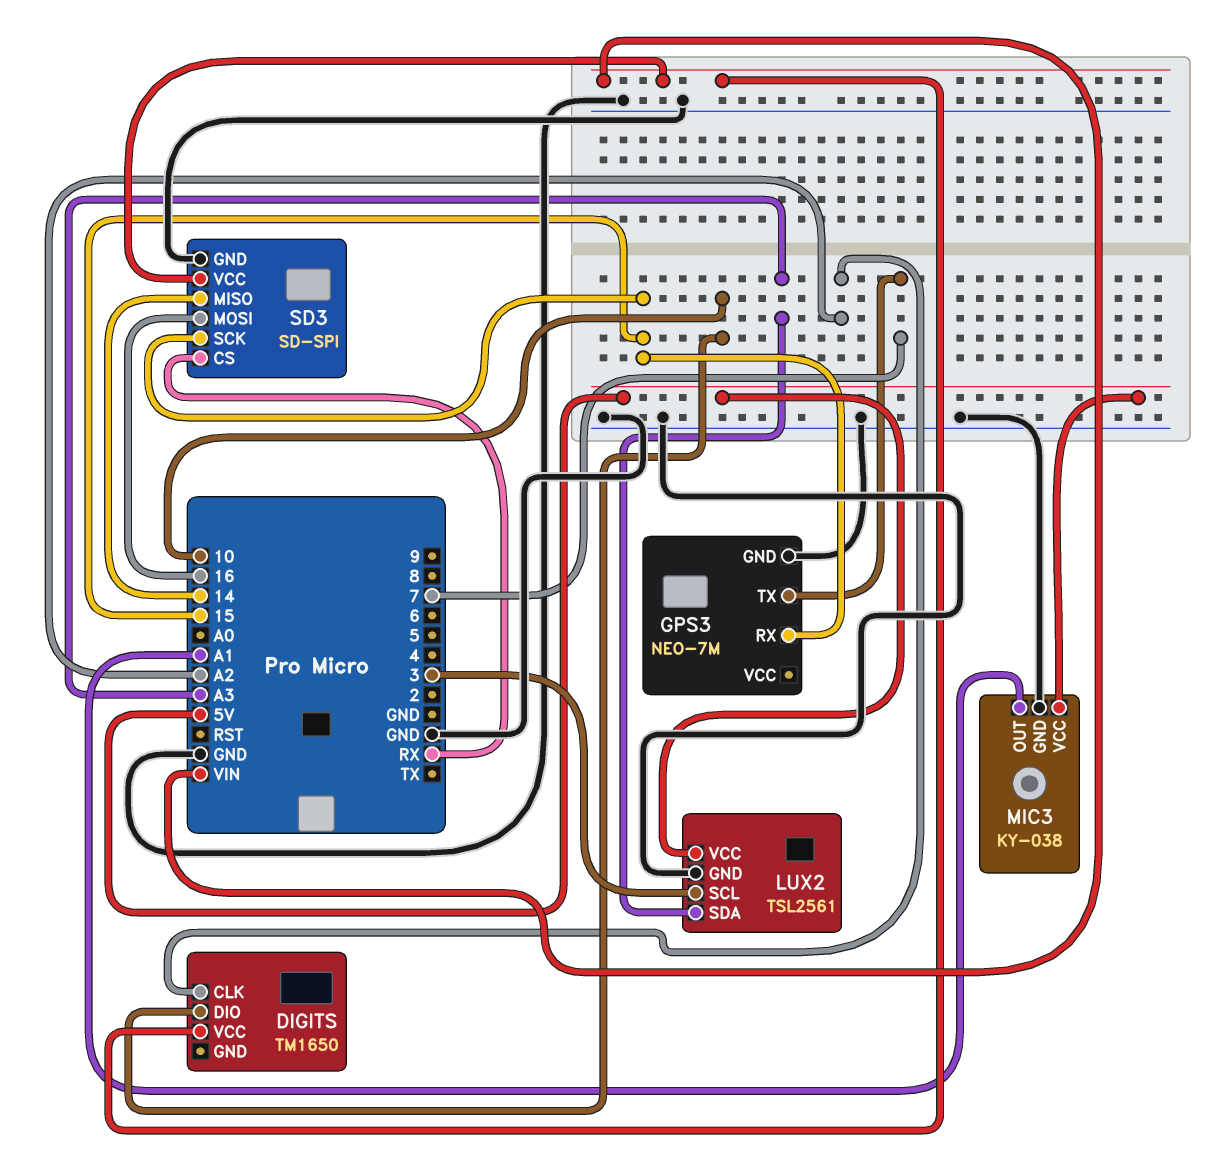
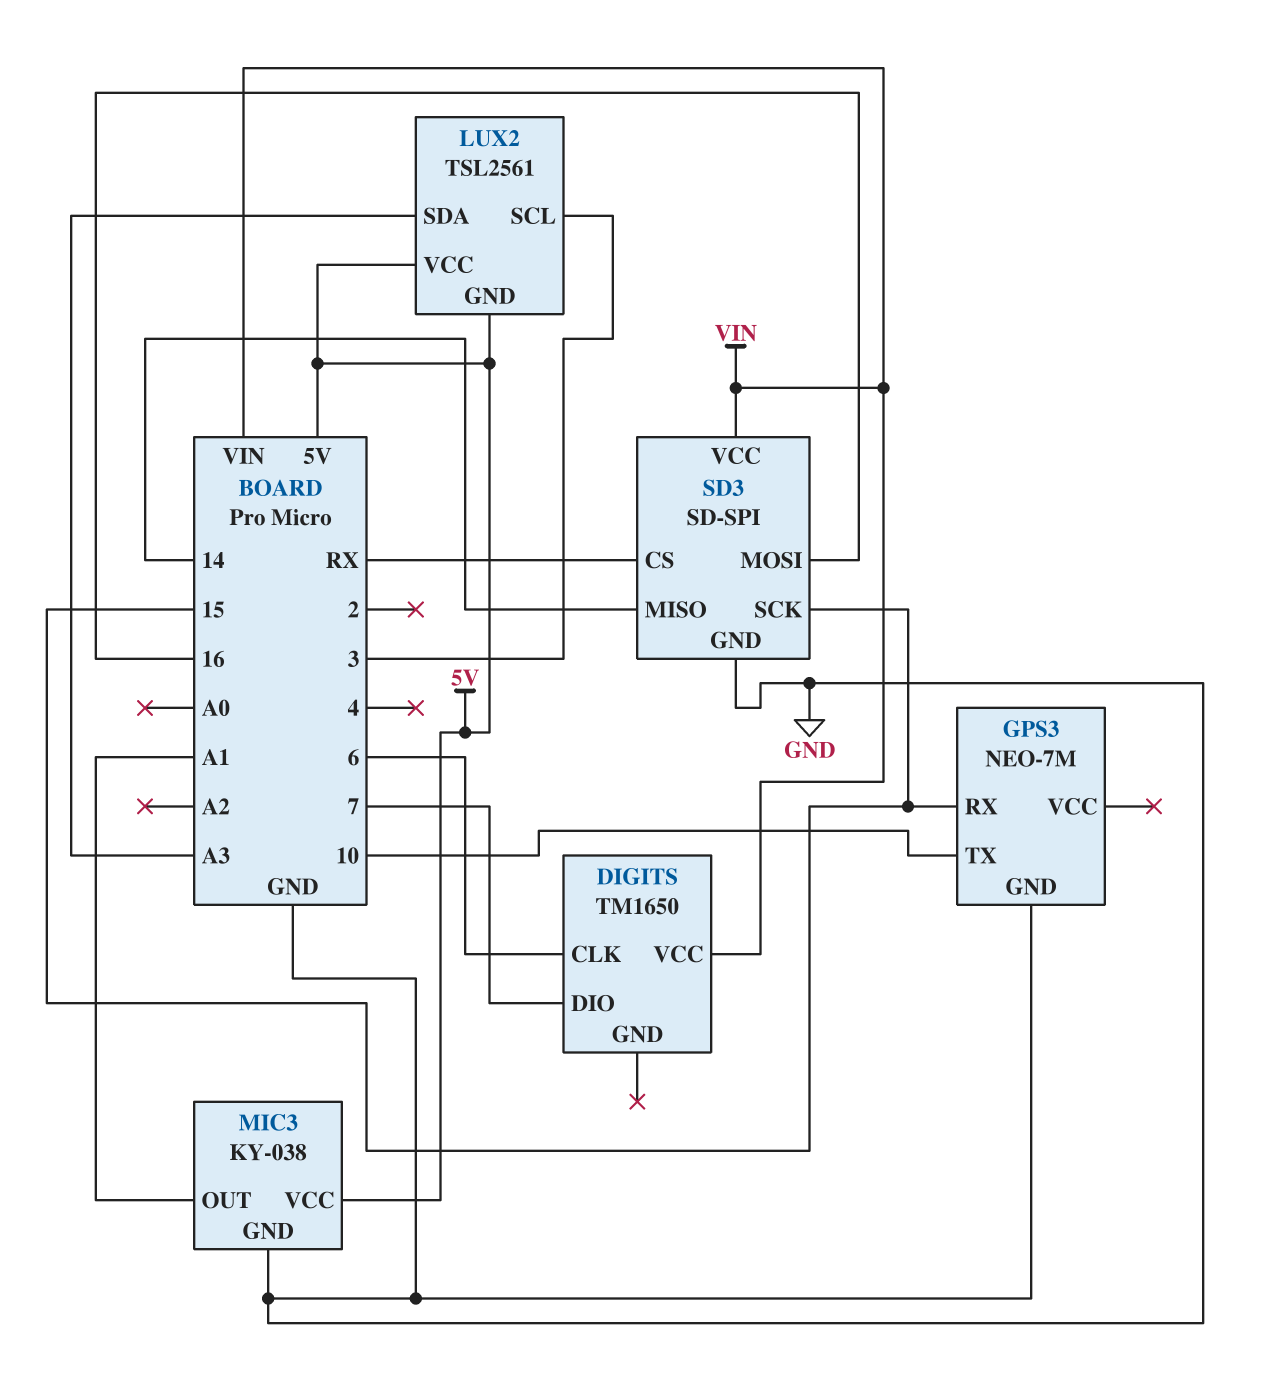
DIGITS pin CLK: A2 -> 6
DIGITS pin DIO: 10 -> 7
GPS3 pin TX: 7 -> 10
LUX2 pin GND: GND -> 5V

